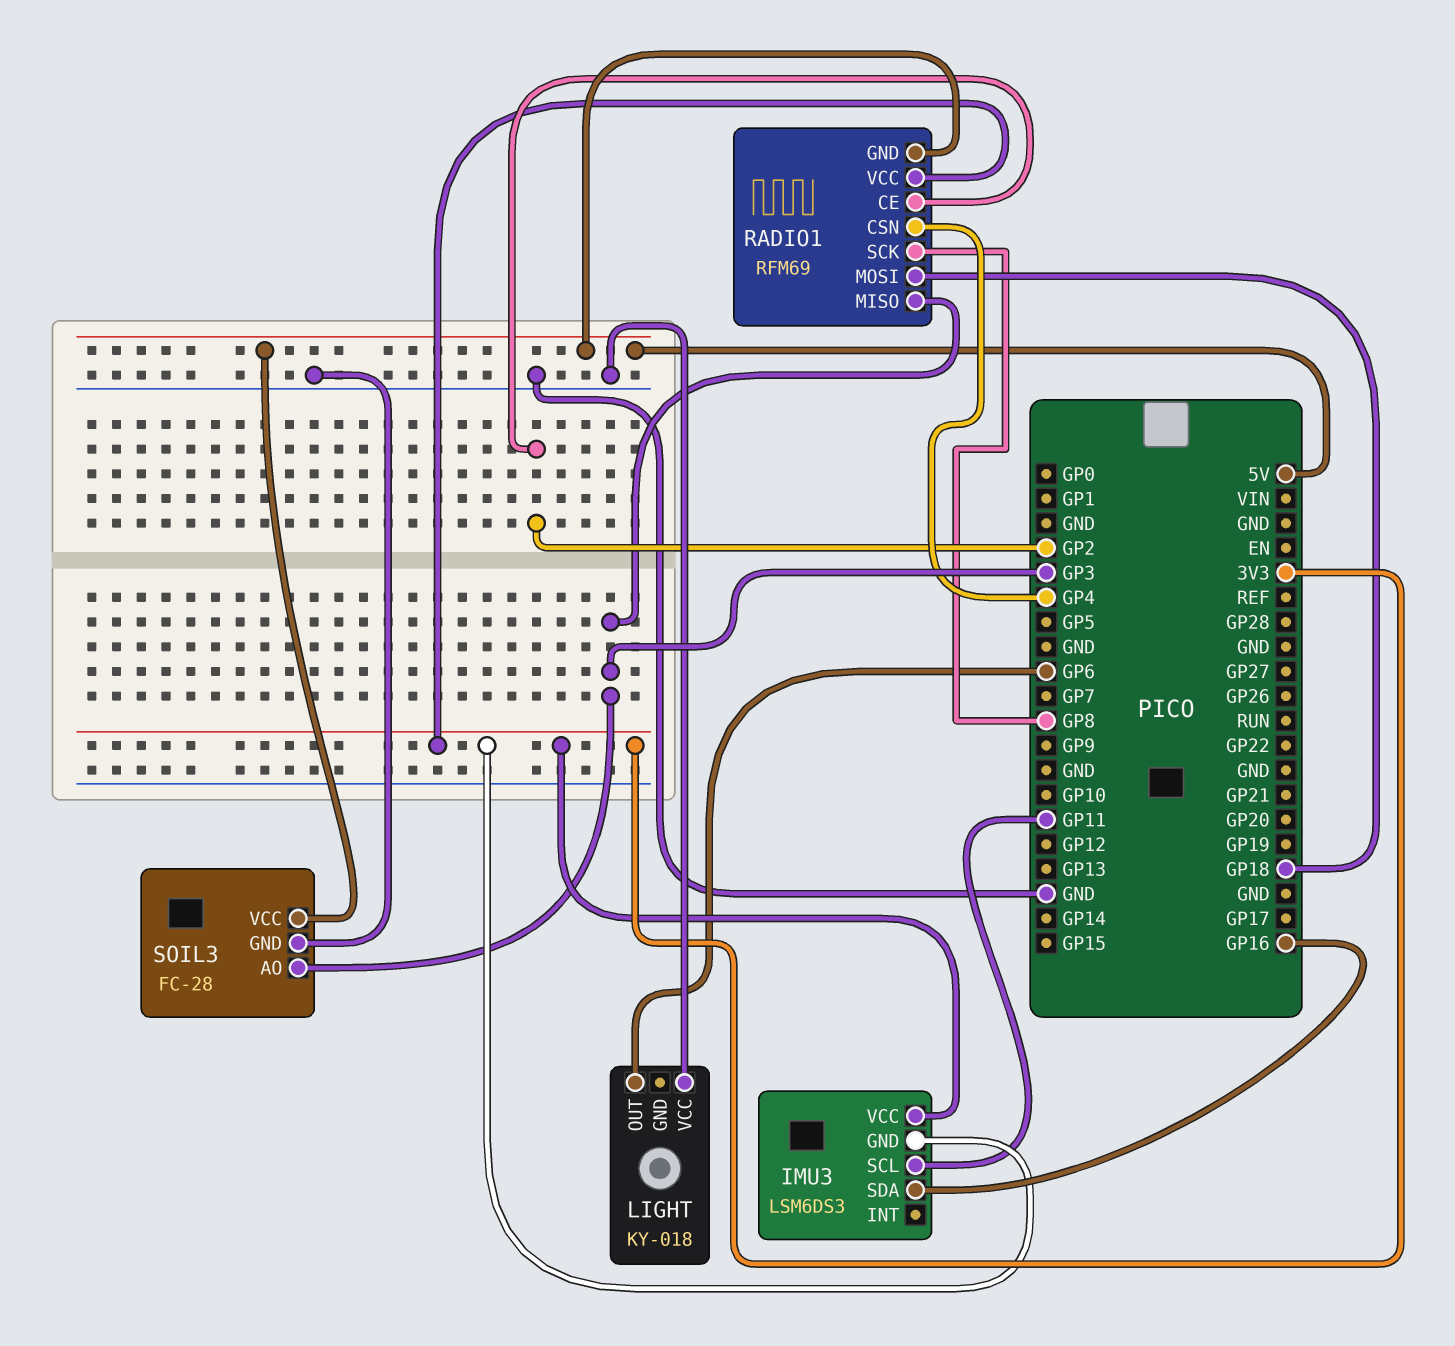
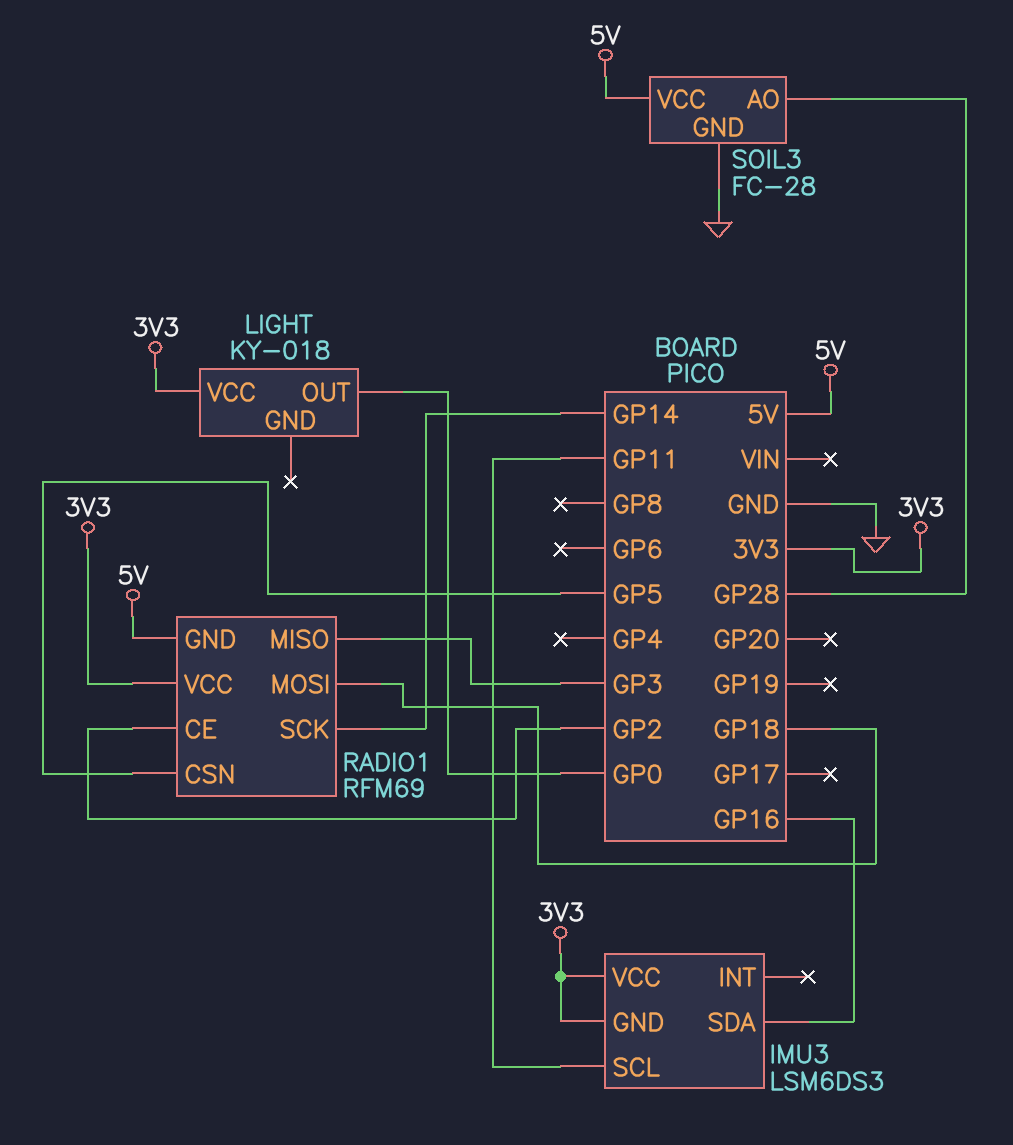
LIGHT pin OUT: GP6 -> GP0
LIGHT pin VCC: GND -> 3V3
RADIO1 pin CSN: GP4 -> GP5
RADIO1 pin SCK: GP8 -> GP14
SOIL3 pin AO: GP3 -> GP28

